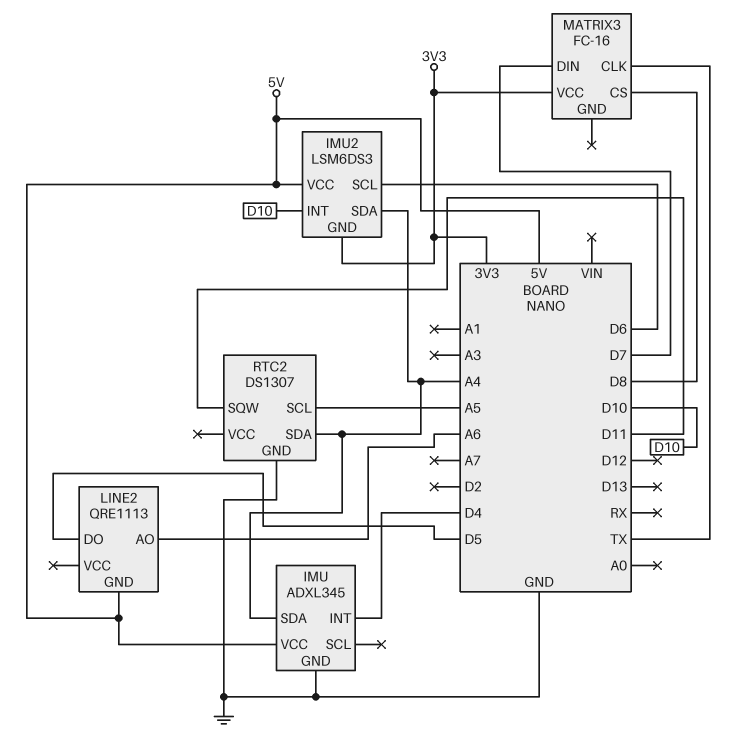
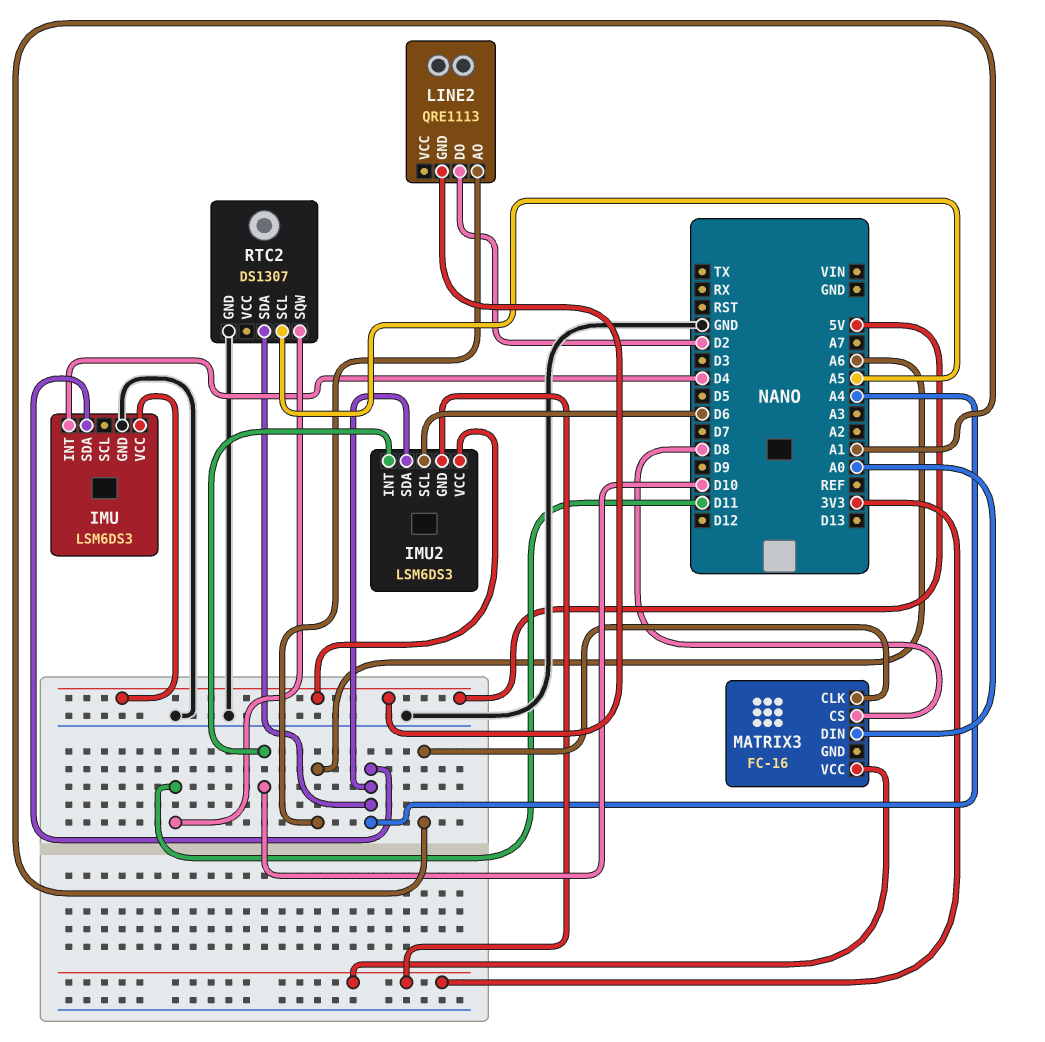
IMU: ADXL345 -> LSM6DS3
LINE2 pin DO: D5 -> D2
MATRIX3 pin CLK: TX -> A1
MATRIX3 pin DIN: D7 -> A0

